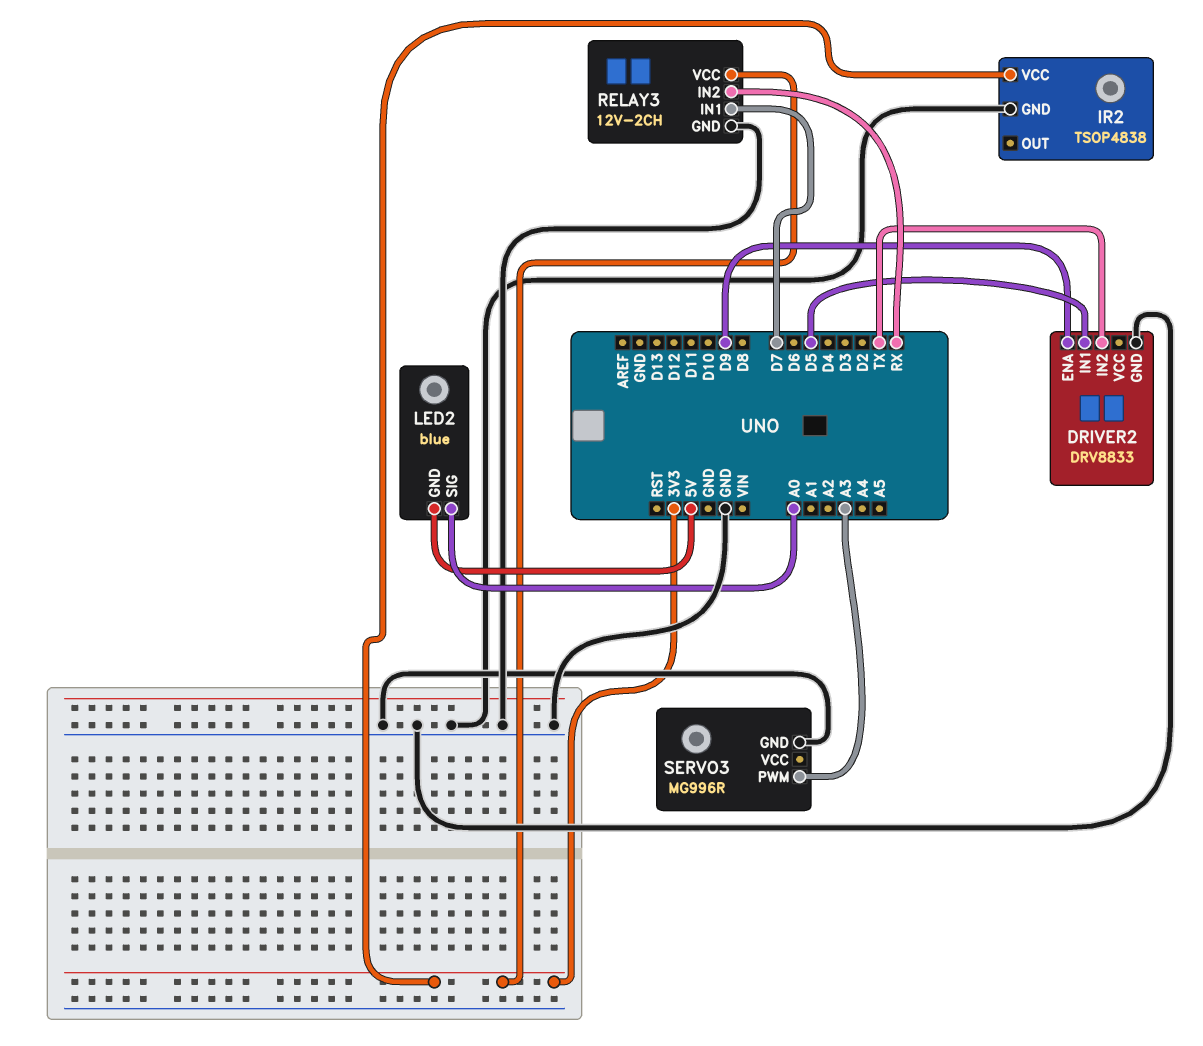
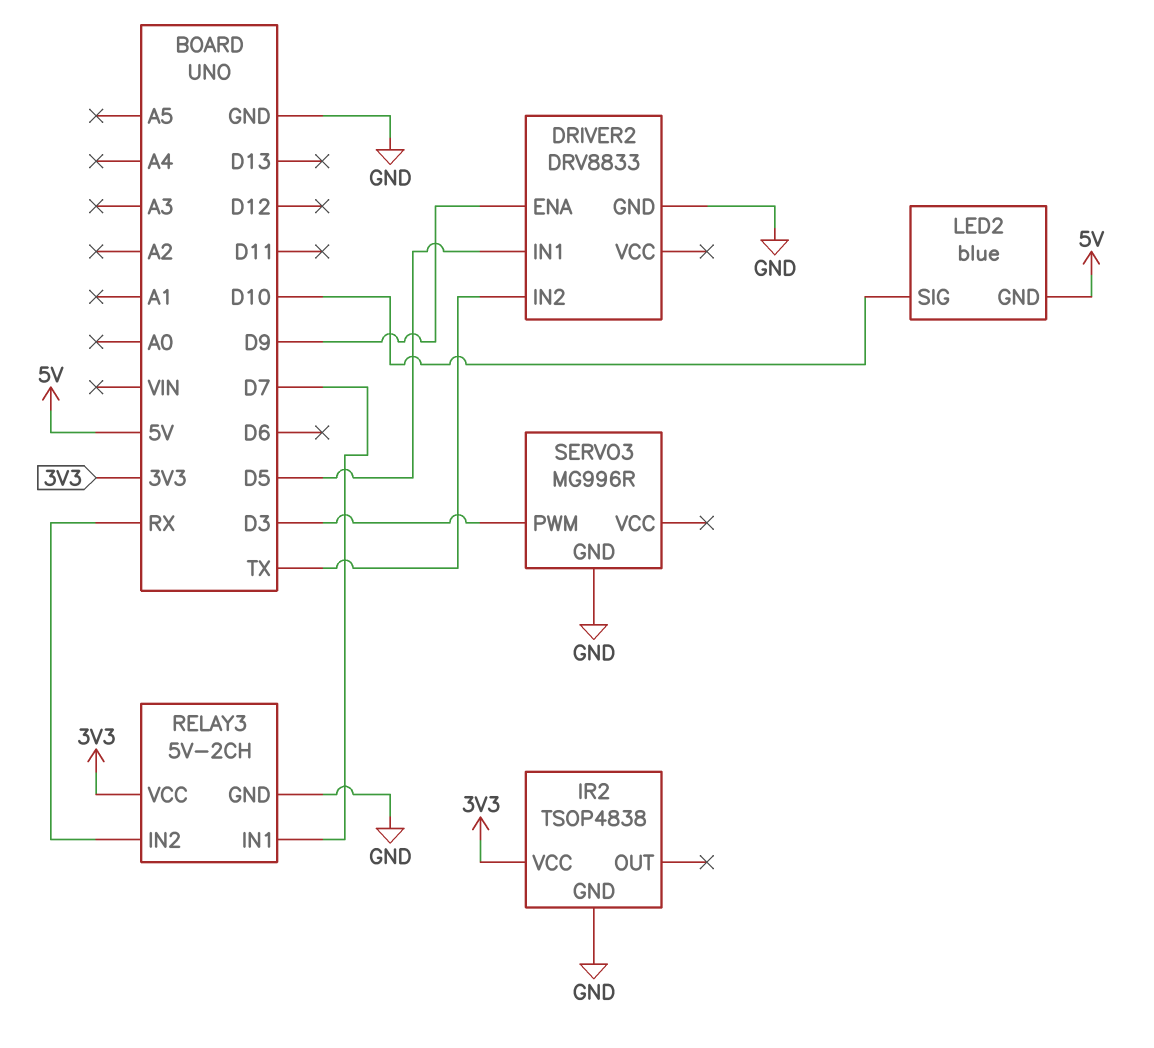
LED2 pin SIG: A0 -> D10
RELAY3: 12V-2CH -> 5V-2CH
SERVO3 pin PWM: A3 -> D3

